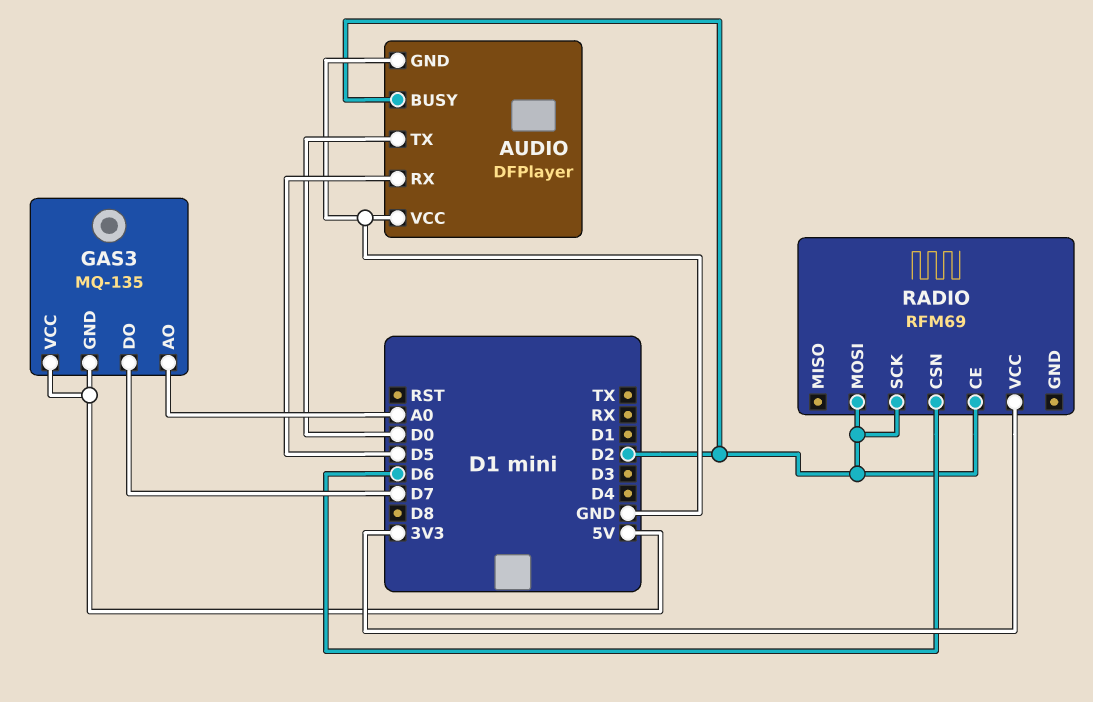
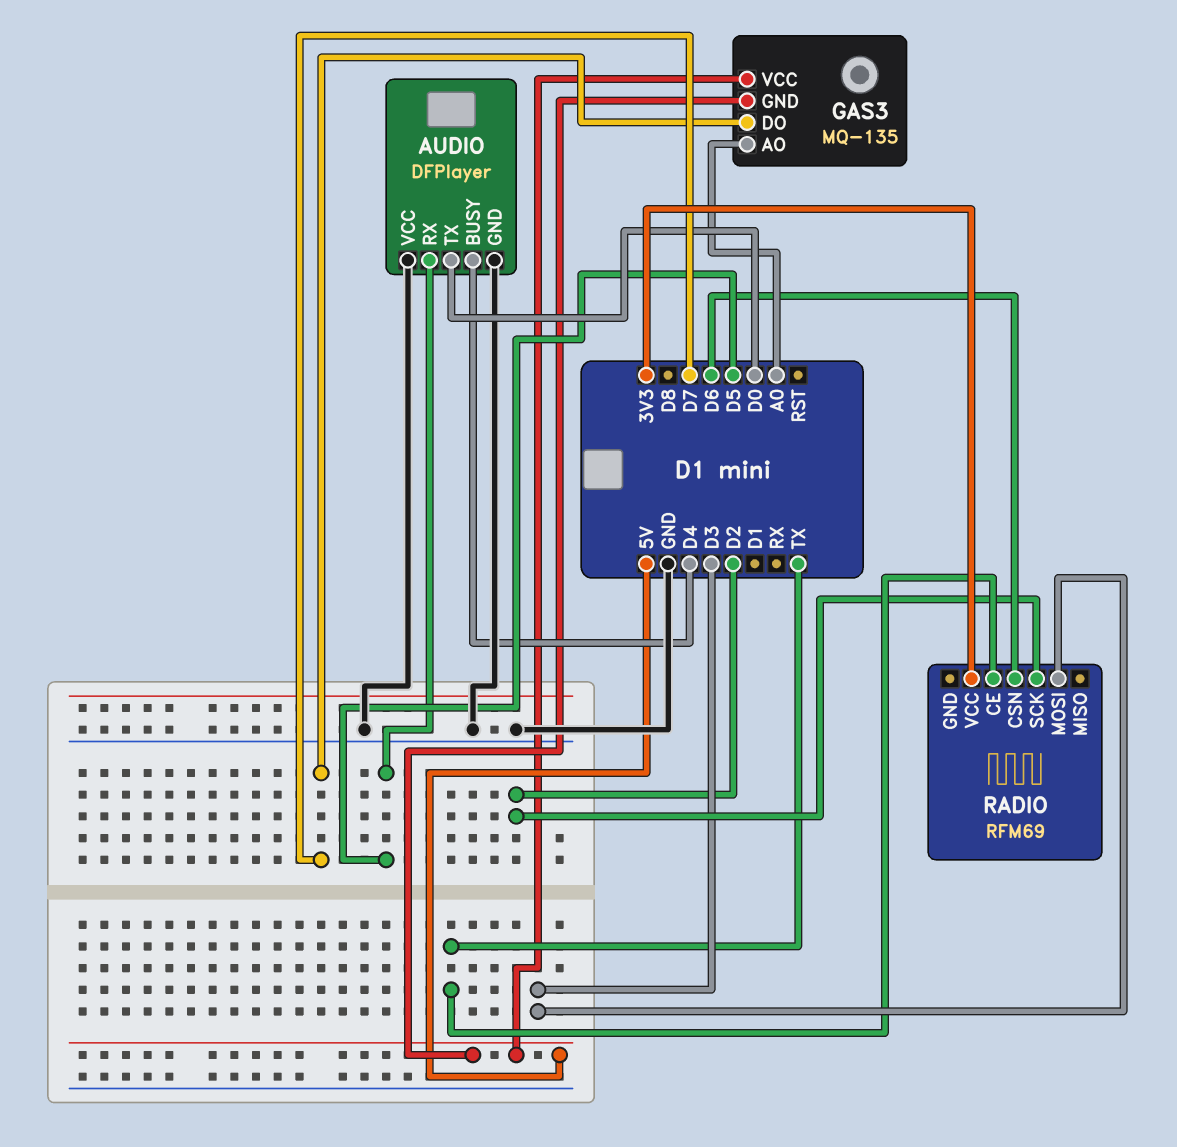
AUDIO pin BUSY: D2 -> D4
RADIO pin CE: D2 -> TX
RADIO pin MOSI: D2 -> D3

